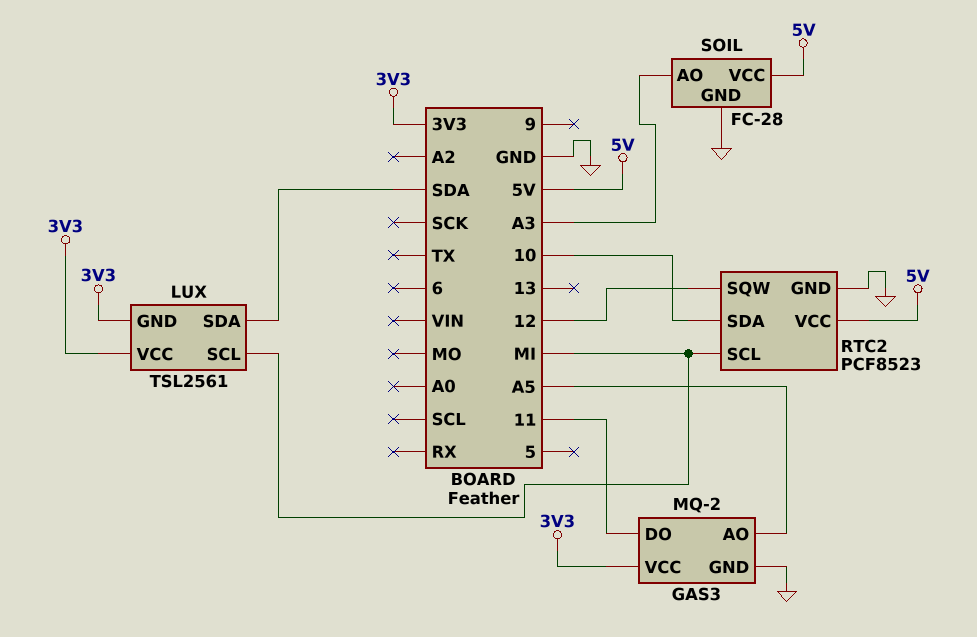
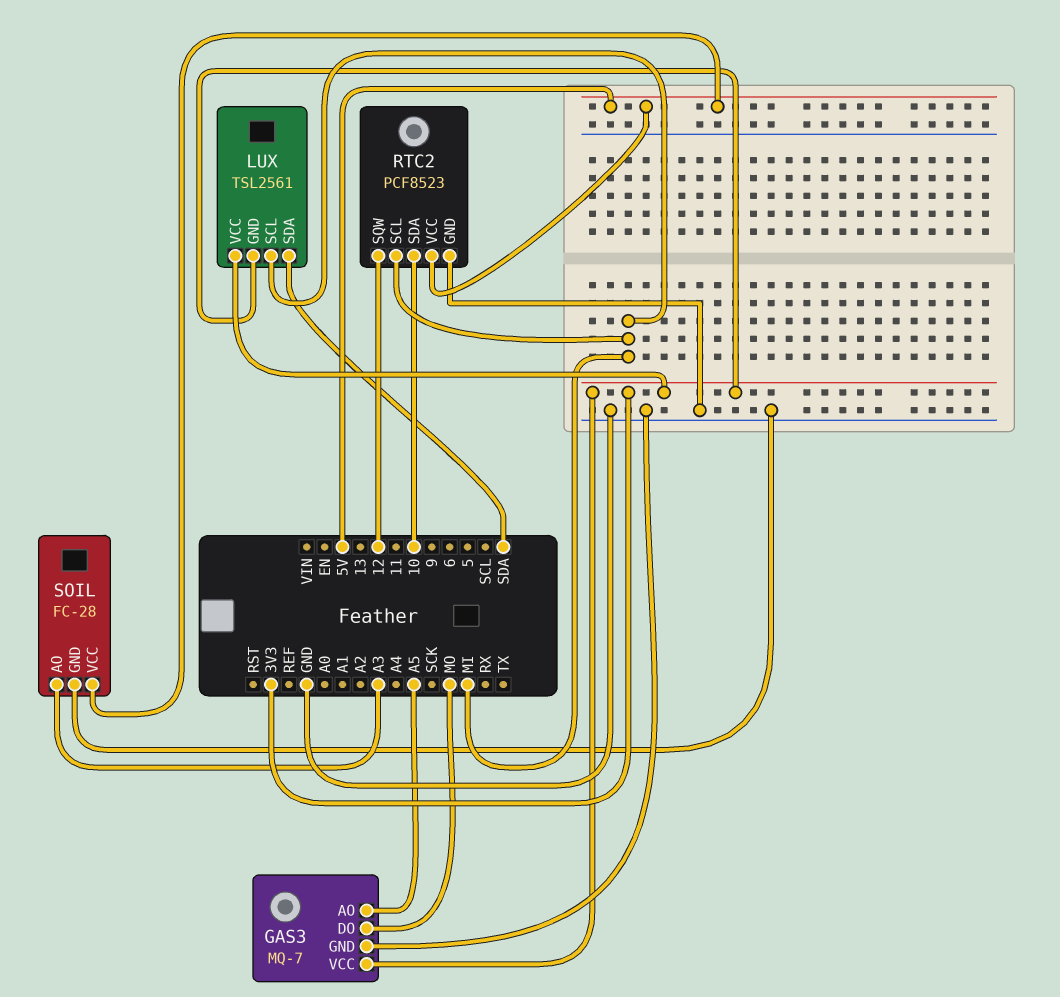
GAS3: MQ-2 -> MQ-7
GAS3 pin DO: 11 -> MO

